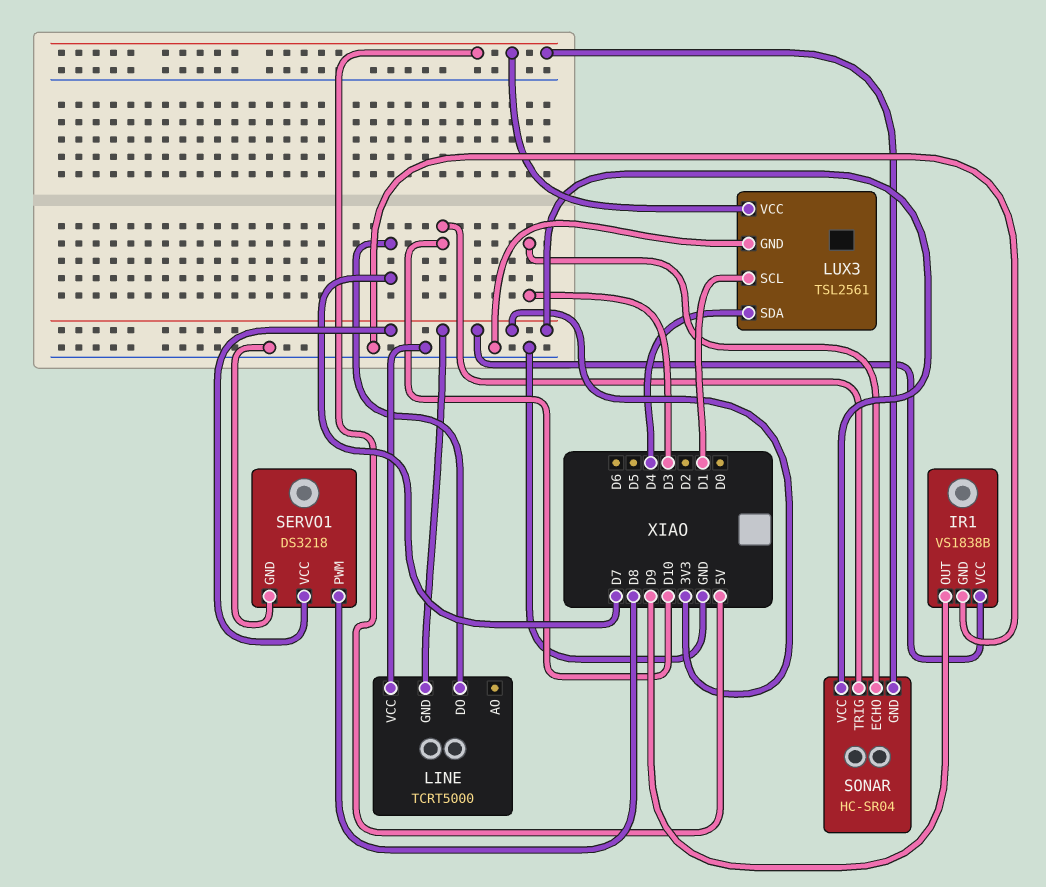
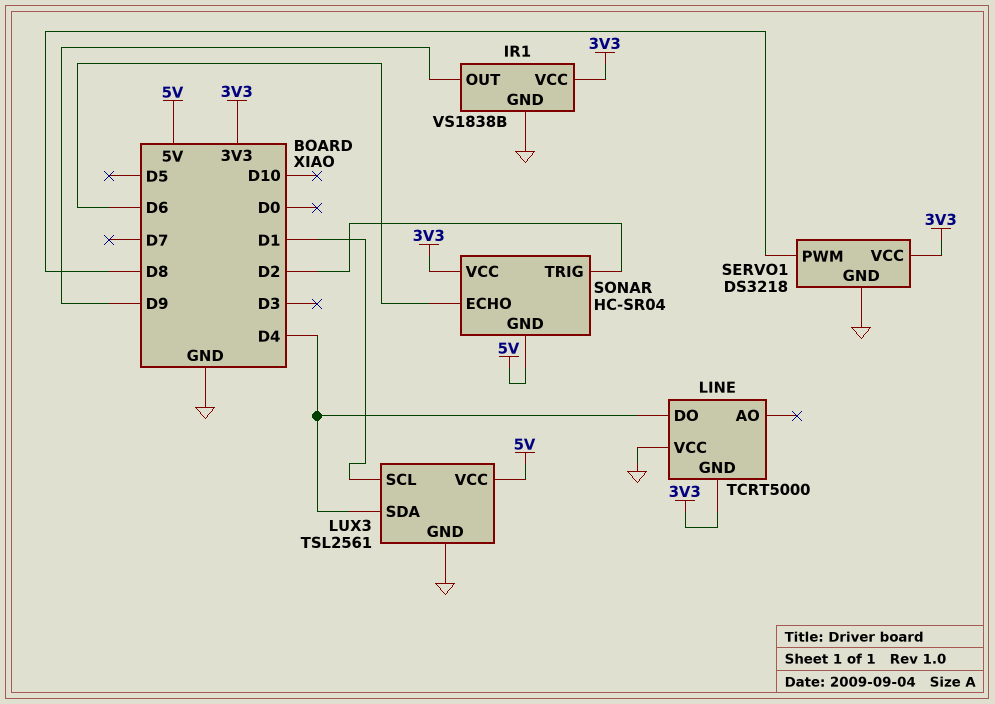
LINE pin DO: D7 -> D4
SONAR pin ECHO: D3 -> D6
SONAR pin TRIG: D10 -> D2

